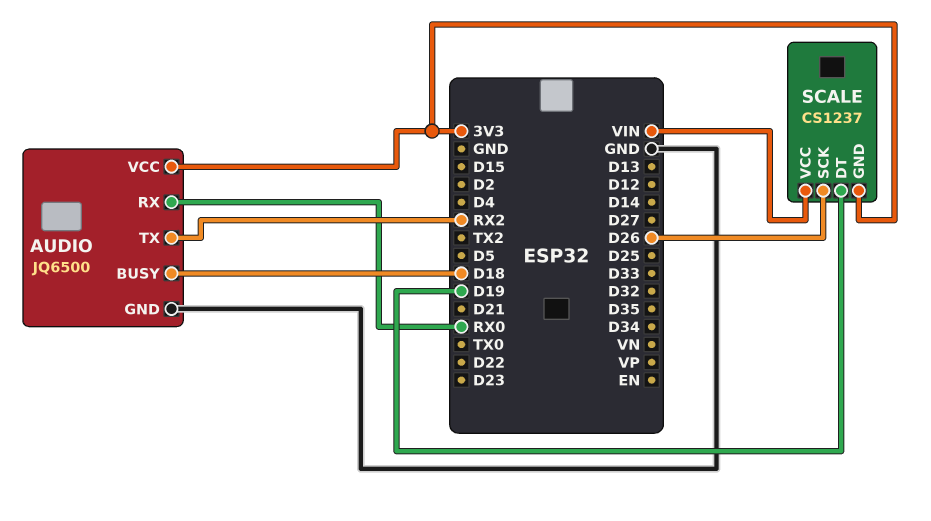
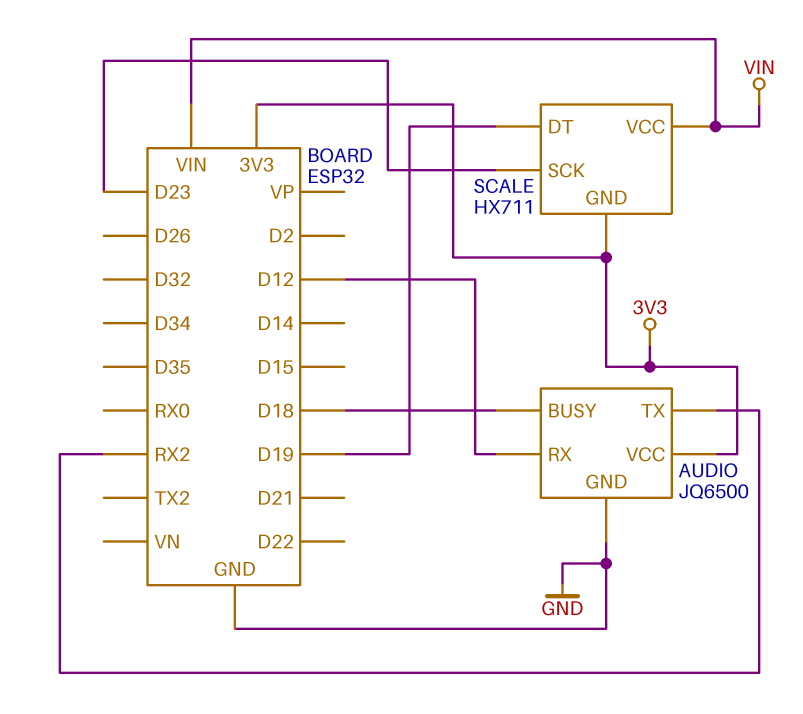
AUDIO pin RX: RX0 -> D12
SCALE: CS1237 -> HX711
SCALE pin SCK: D26 -> D23

